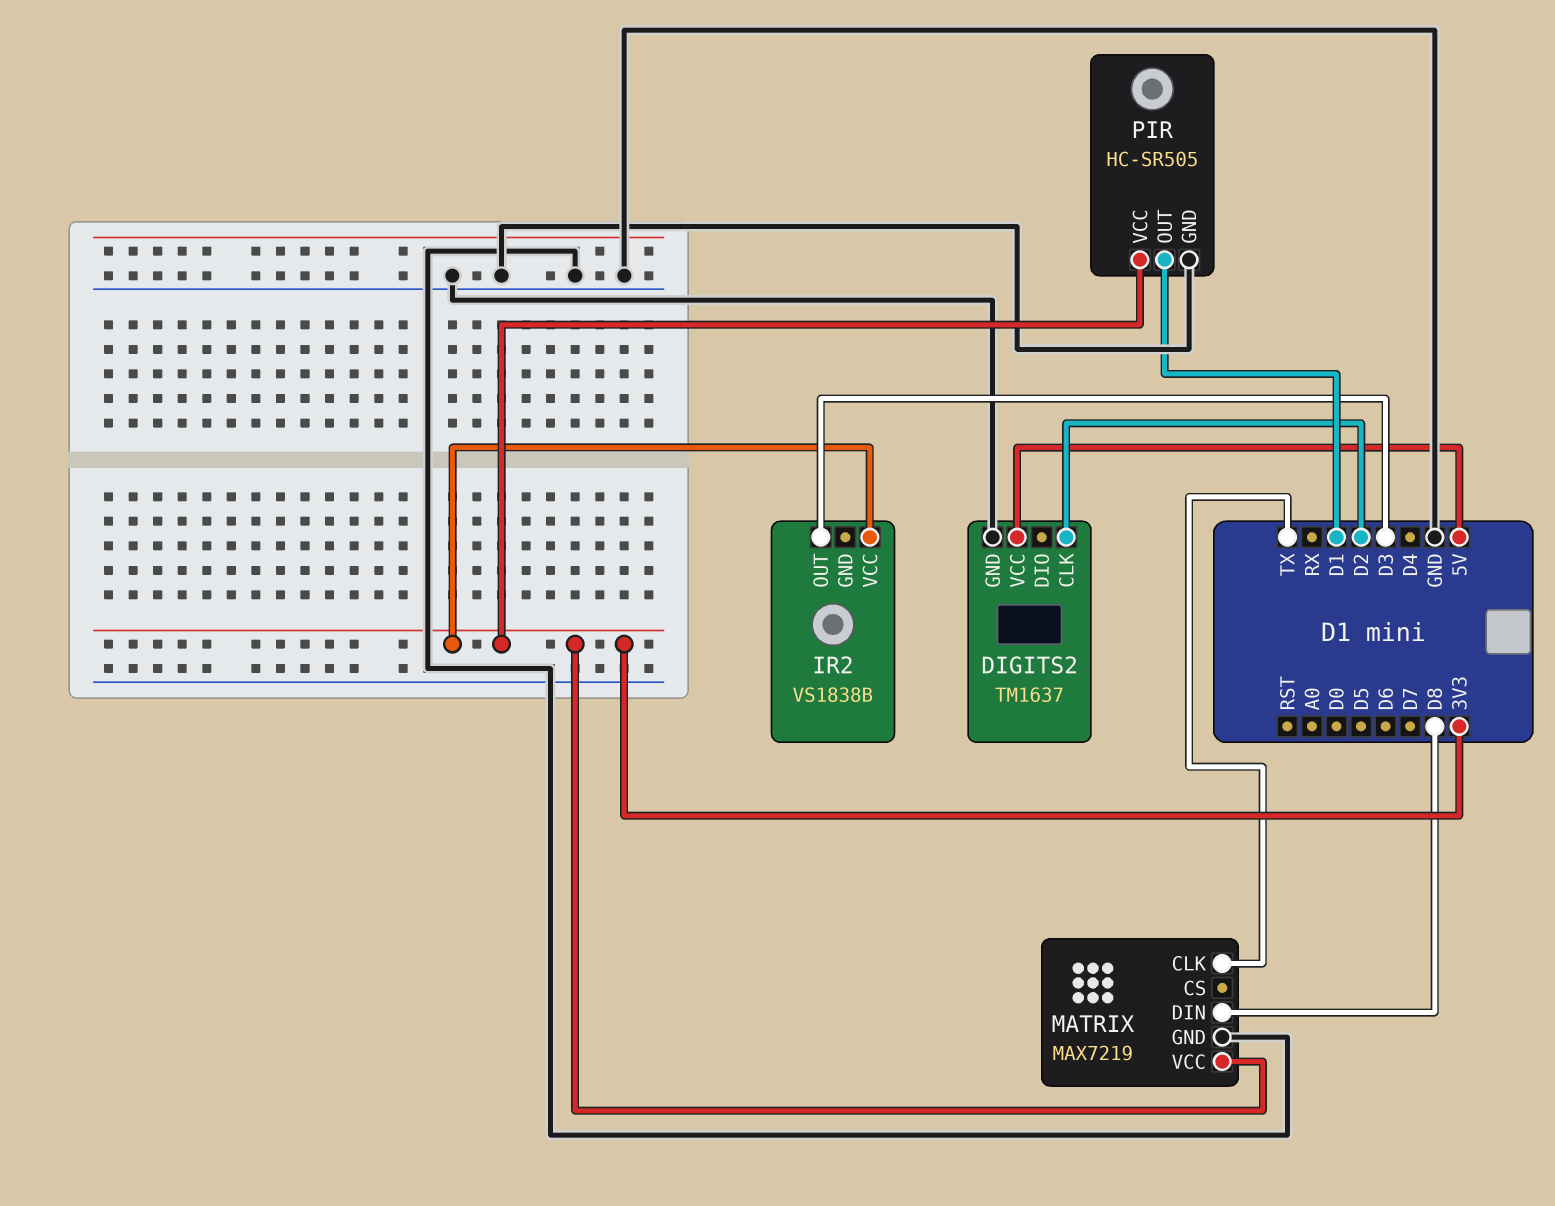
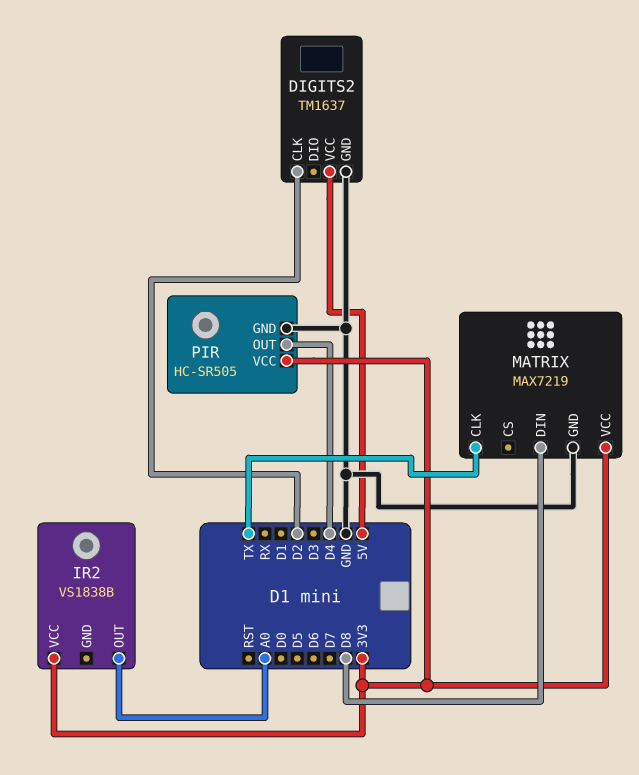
IR2 pin OUT: D3 -> A0
PIR pin OUT: D1 -> D4

